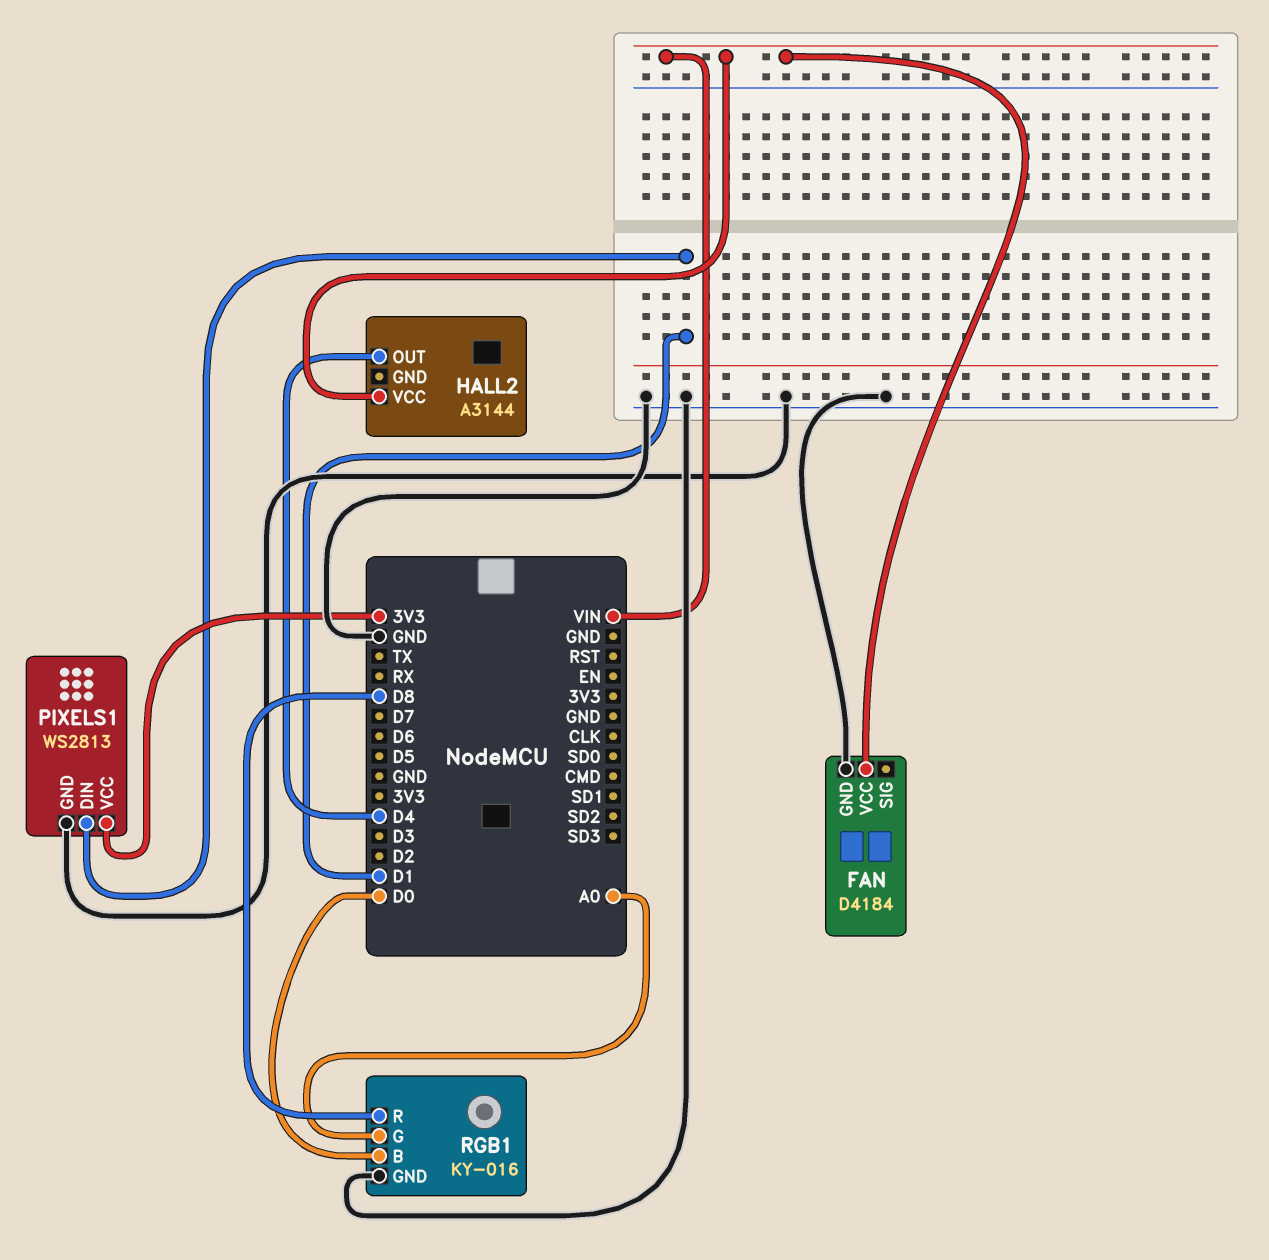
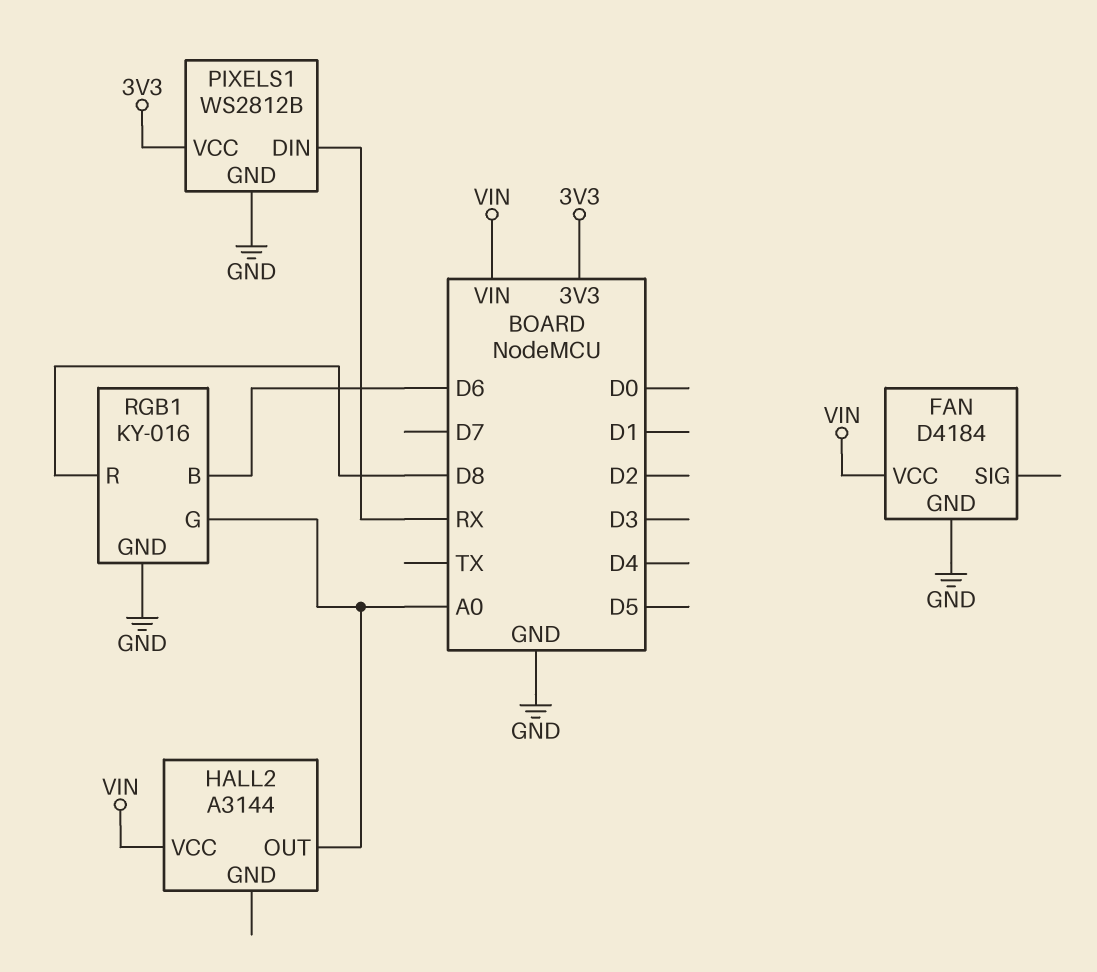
HALL2 pin OUT: D4 -> A0
PIXELS1: WS2813 -> WS2812B
PIXELS1 pin DIN: D1 -> RX
RGB1 pin B: D0 -> D6

